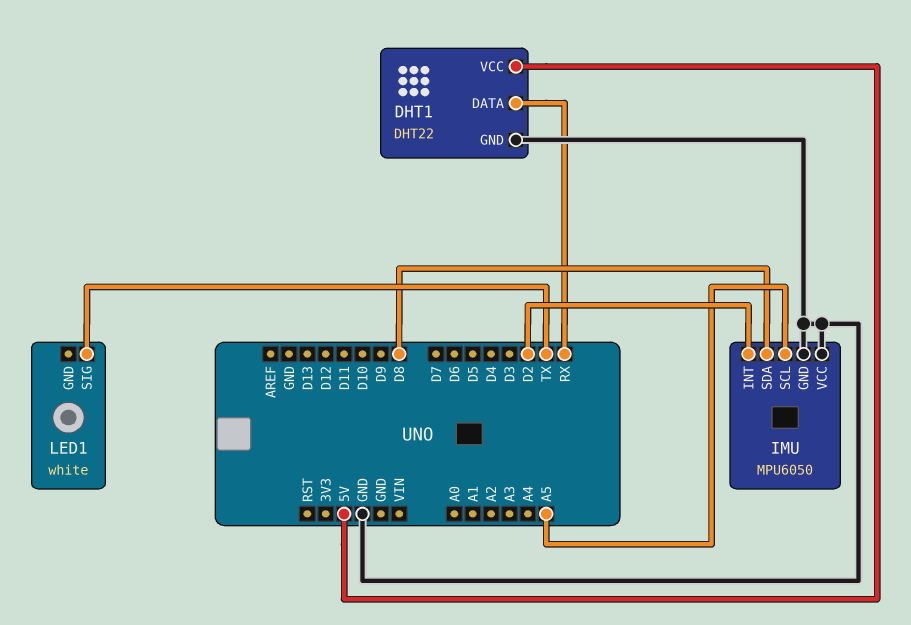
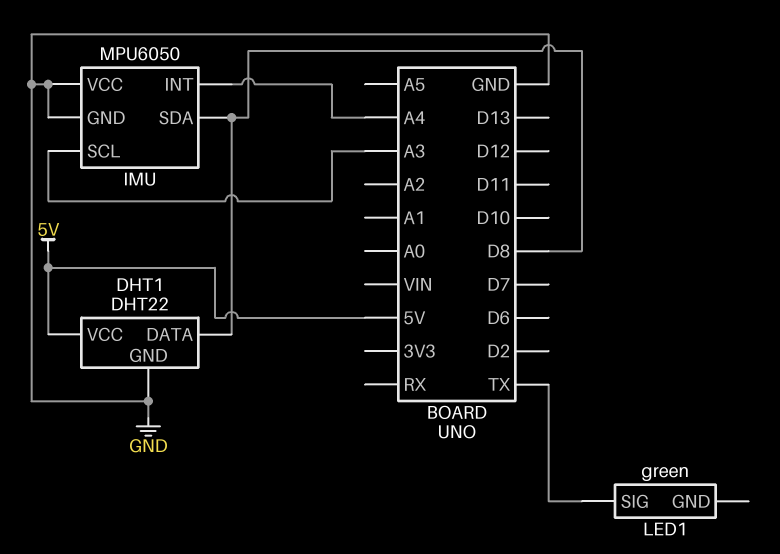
DHT1 pin DATA: RX -> D8
IMU pin INT: D2 -> A4
IMU pin SCL: A5 -> A3
LED1: white -> green

